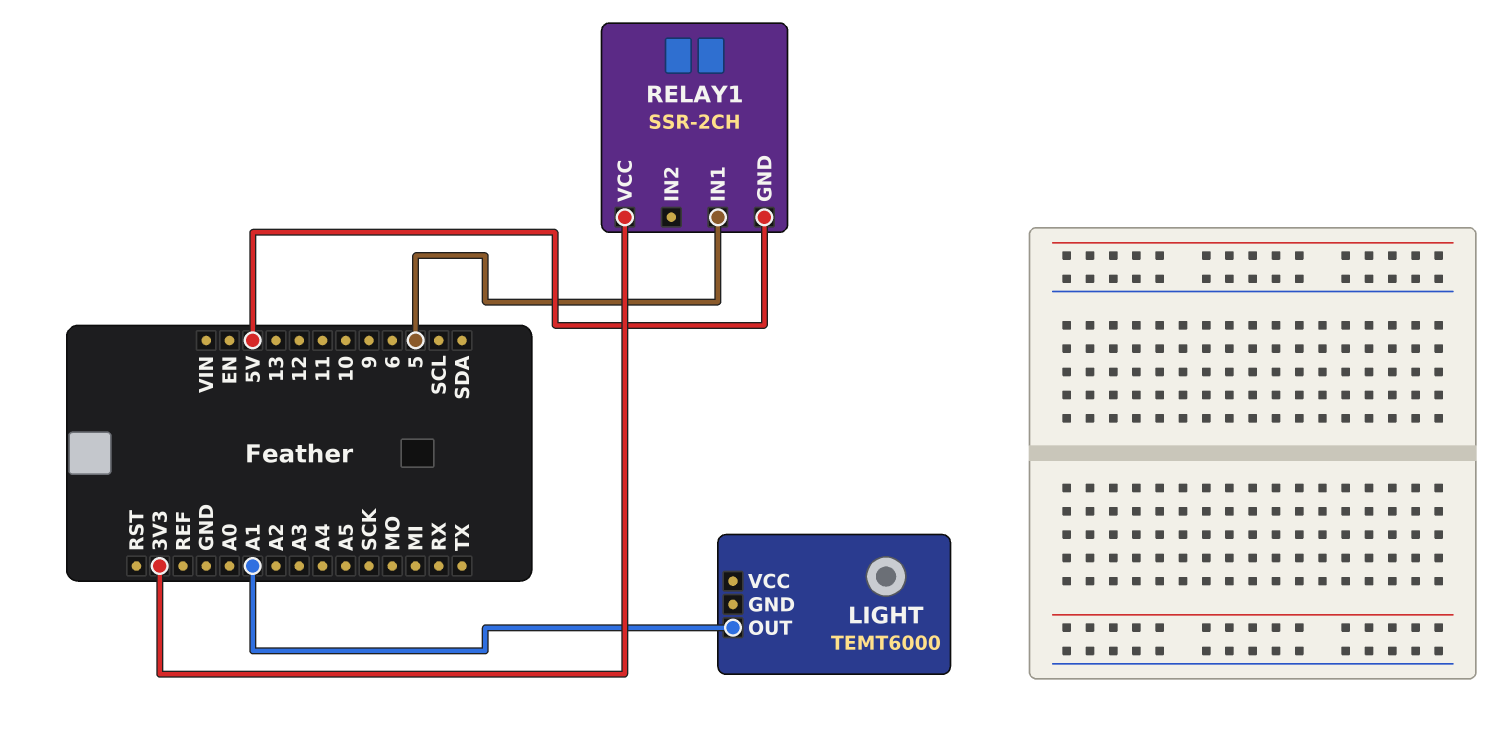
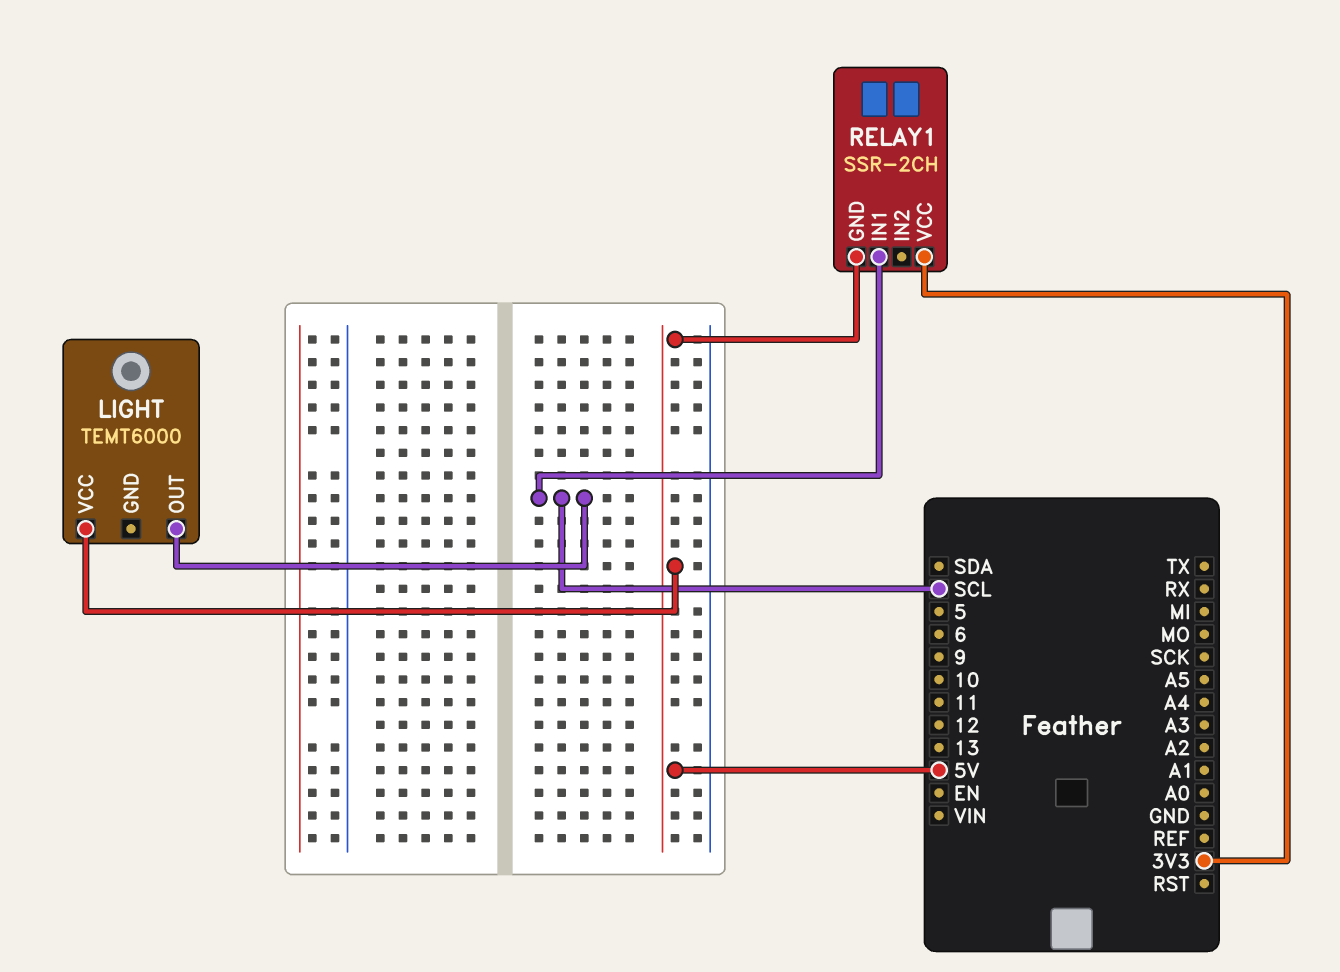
LIGHT pin OUT: A1 -> SCL
LIGHT pin VCC: none -> 5V
RELAY1 pin IN1: 5 -> SCL

